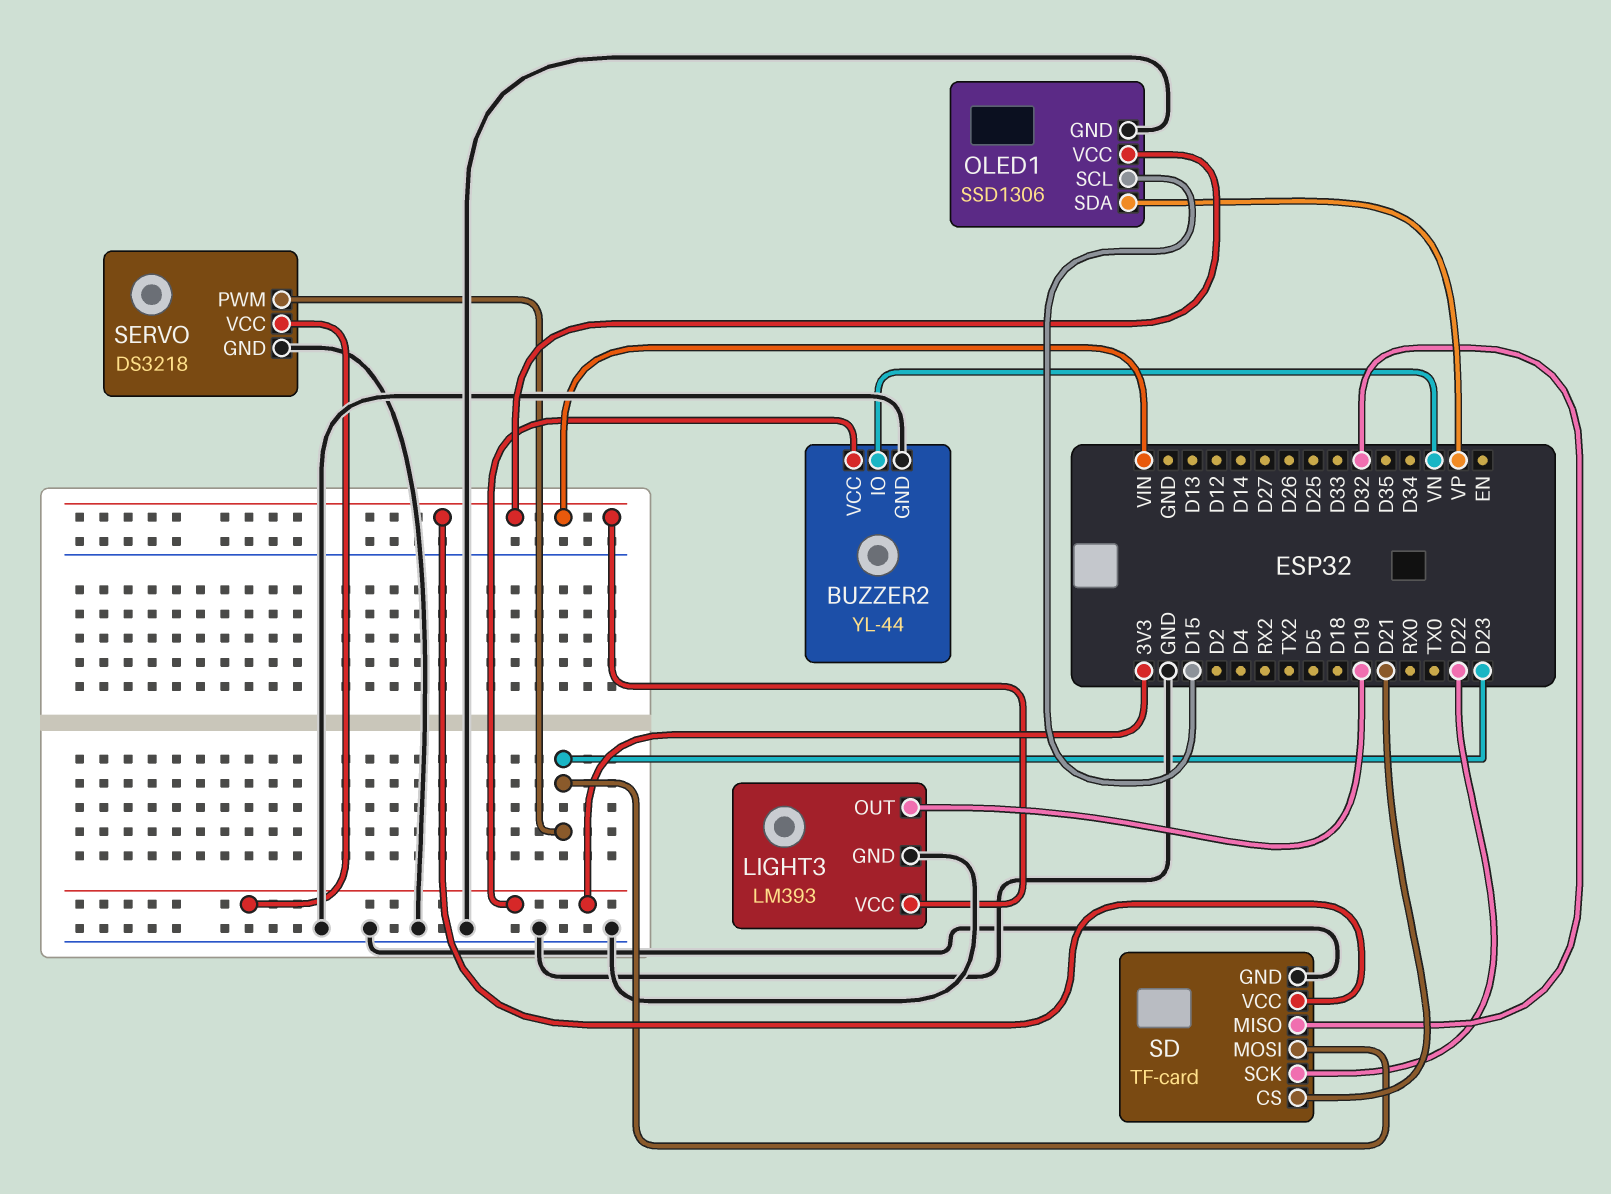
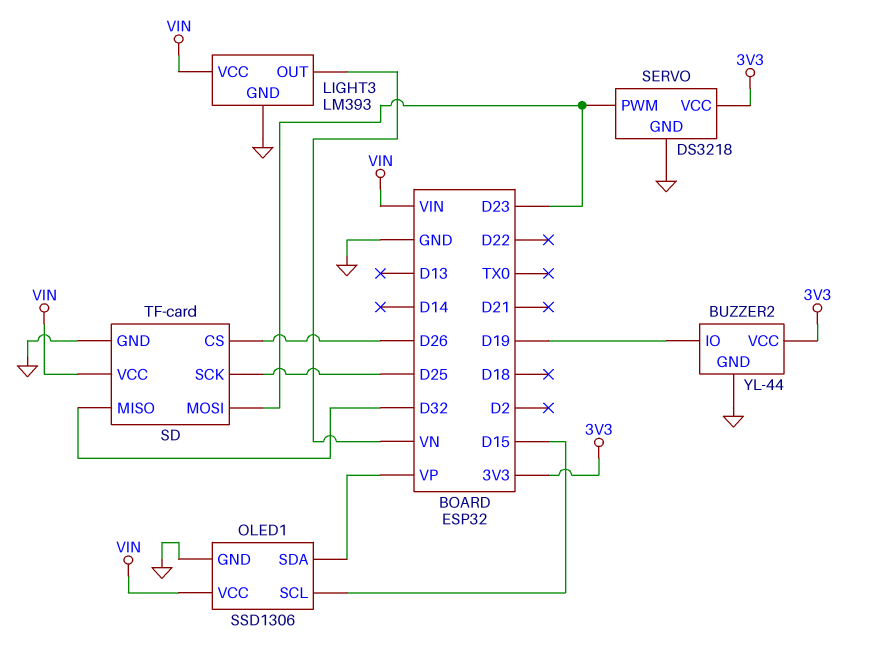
BUZZER2 pin IO: VN -> D19
LIGHT3 pin OUT: D19 -> VN
SD pin CS: D21 -> D26
SD pin SCK: D22 -> D25

